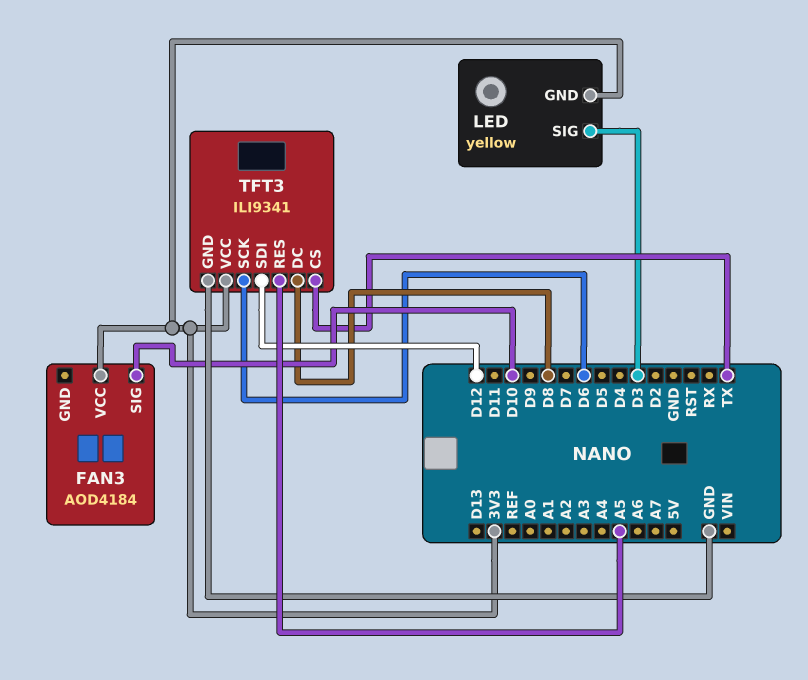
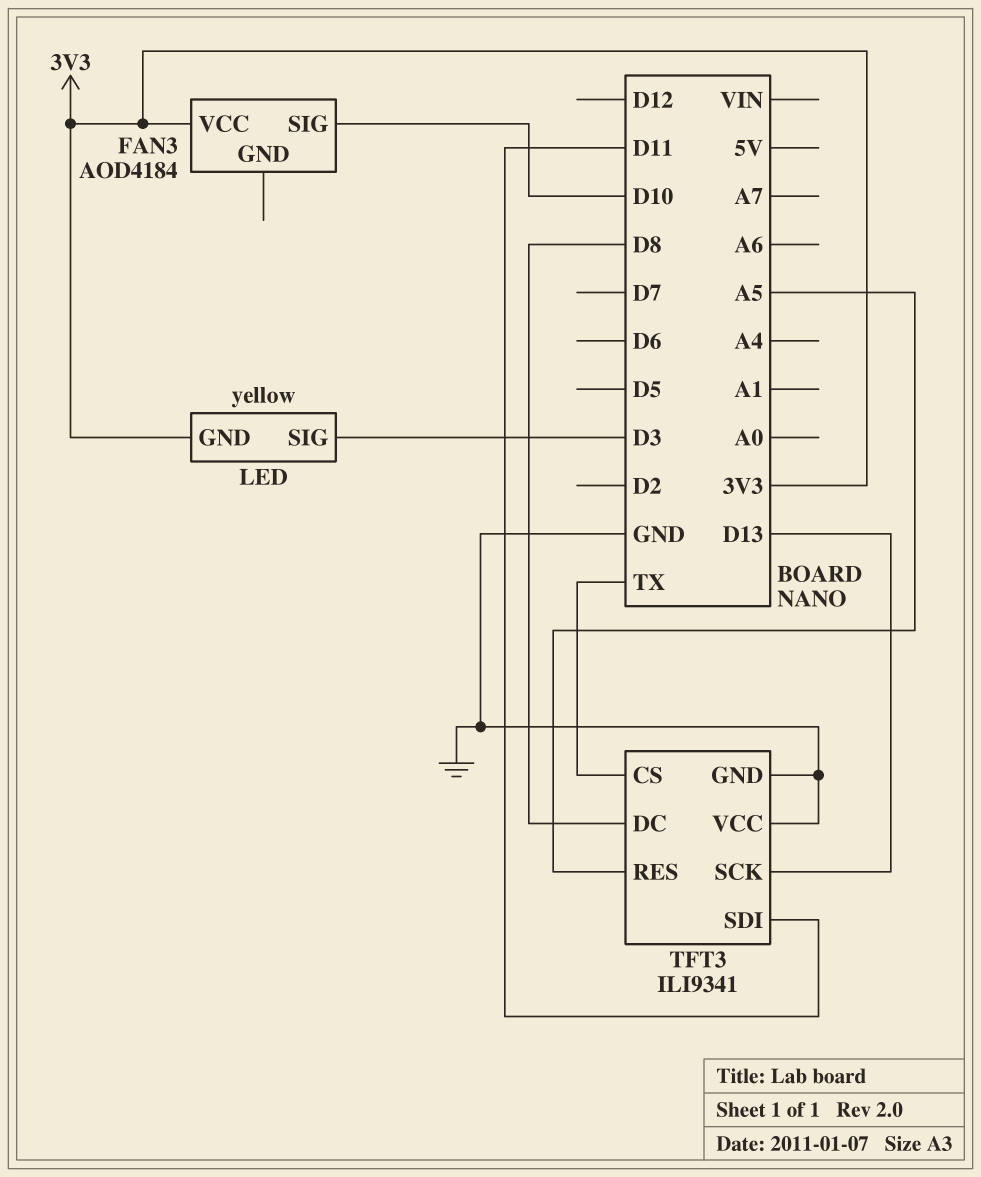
TFT3 pin SCK: D6 -> D13
TFT3 pin SDI: D12 -> D11
TFT3 pin VCC: 3V3 -> GND

